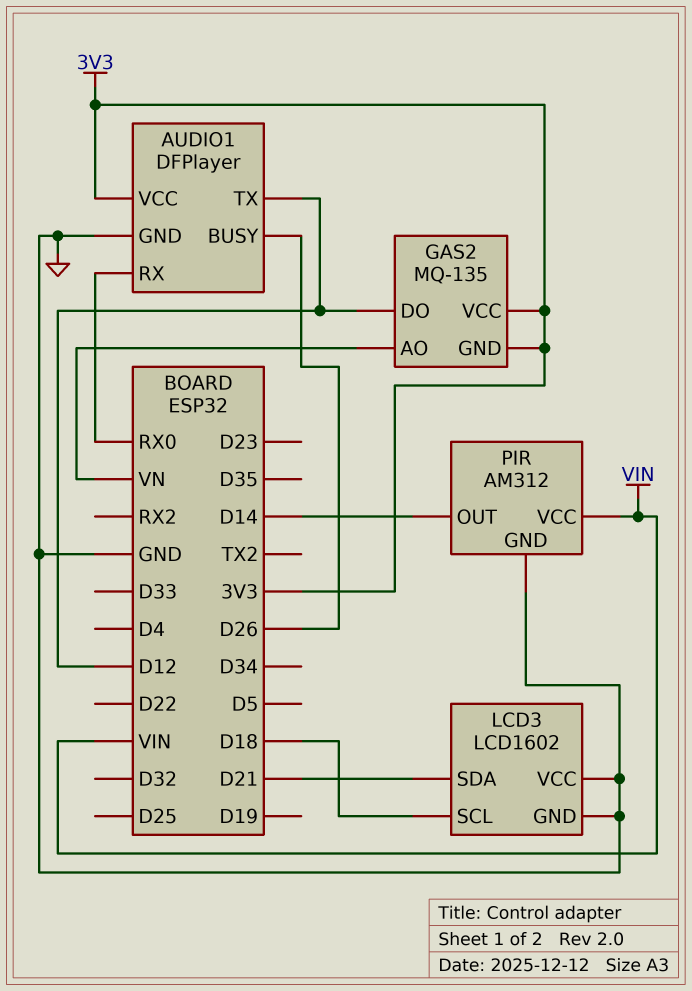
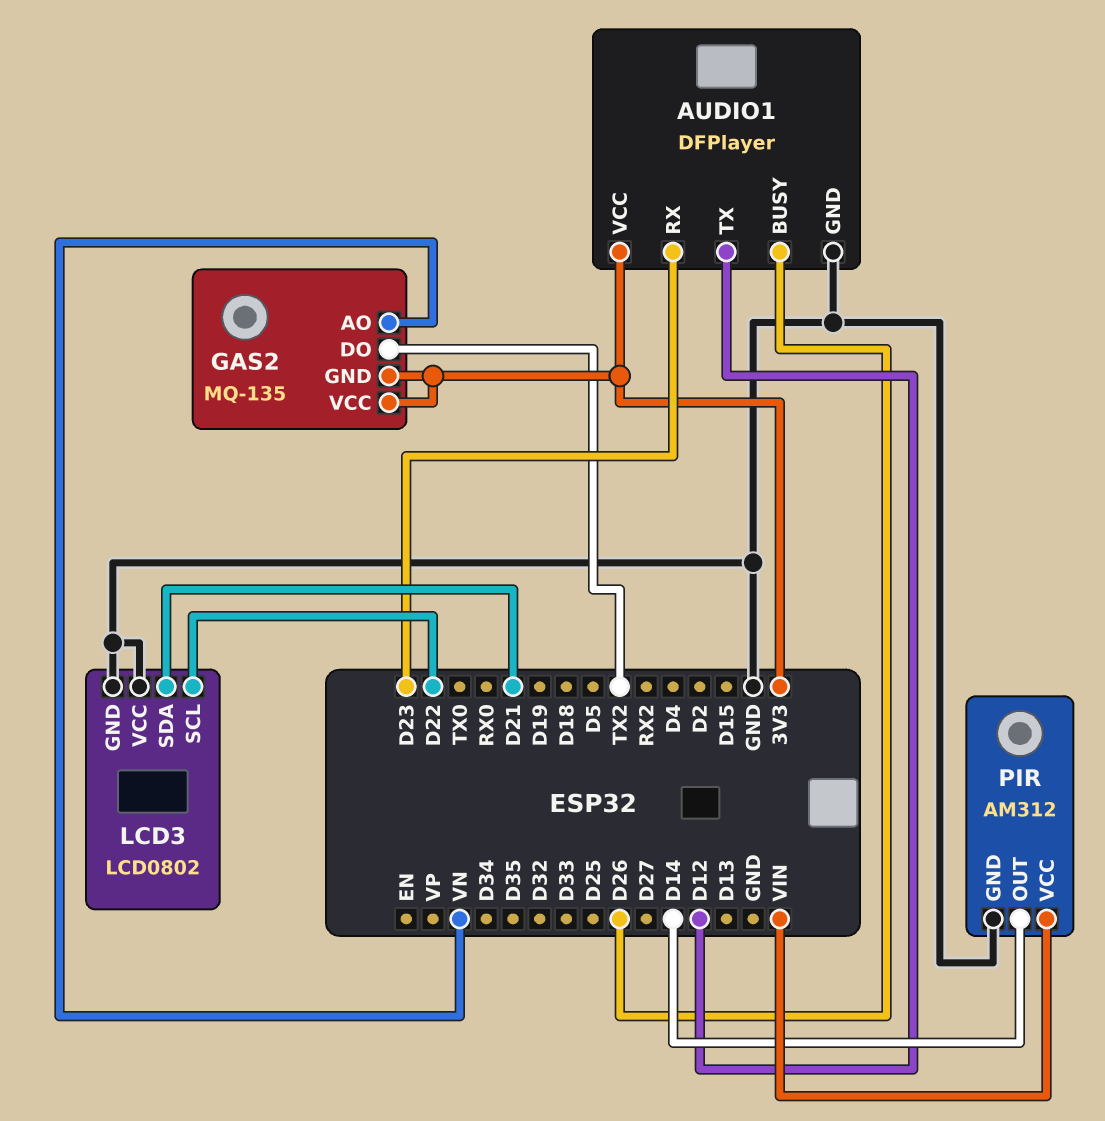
AUDIO1 pin RX: RX0 -> D23
GAS2 pin DO: D12 -> TX2
LCD3: LCD1602 -> LCD0802
LCD3 pin SCL: D18 -> D22

